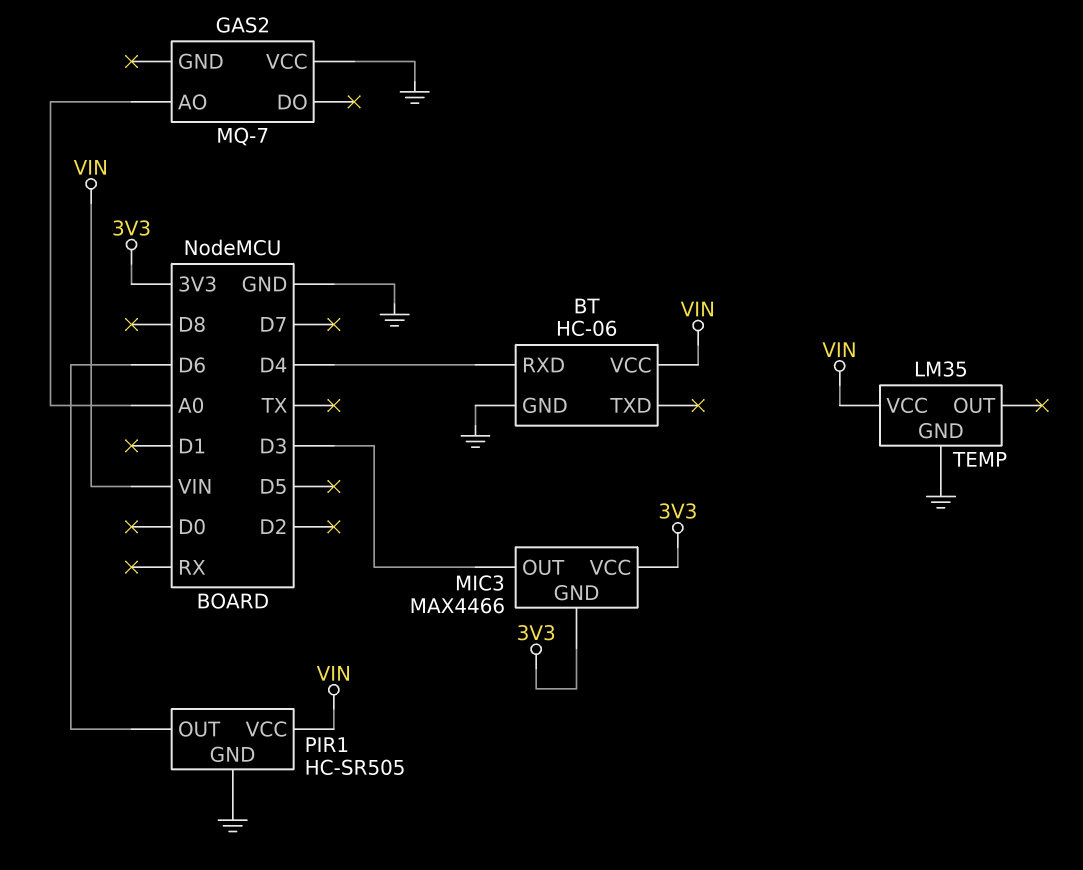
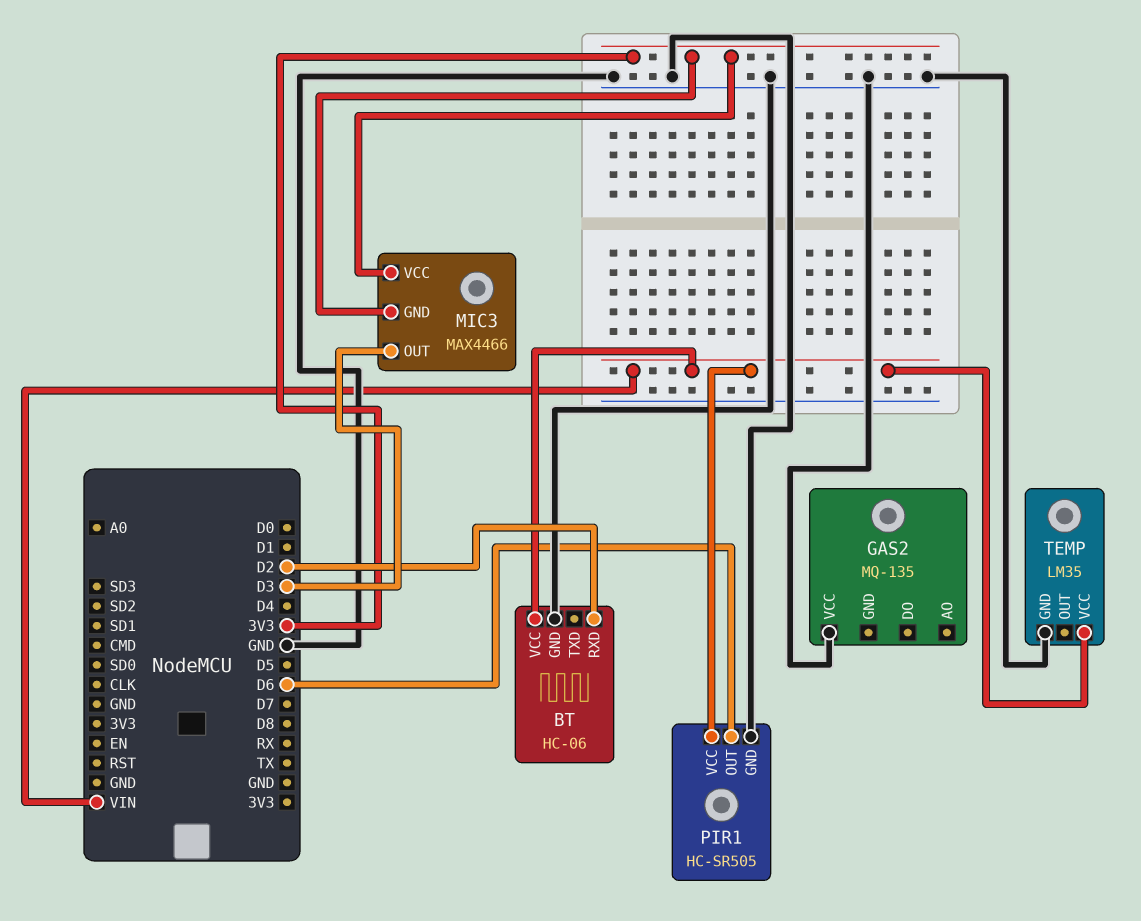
BT pin RXD: D4 -> D2
GAS2: MQ-7 -> MQ-135
GAS2 pin AO: A0 -> none

